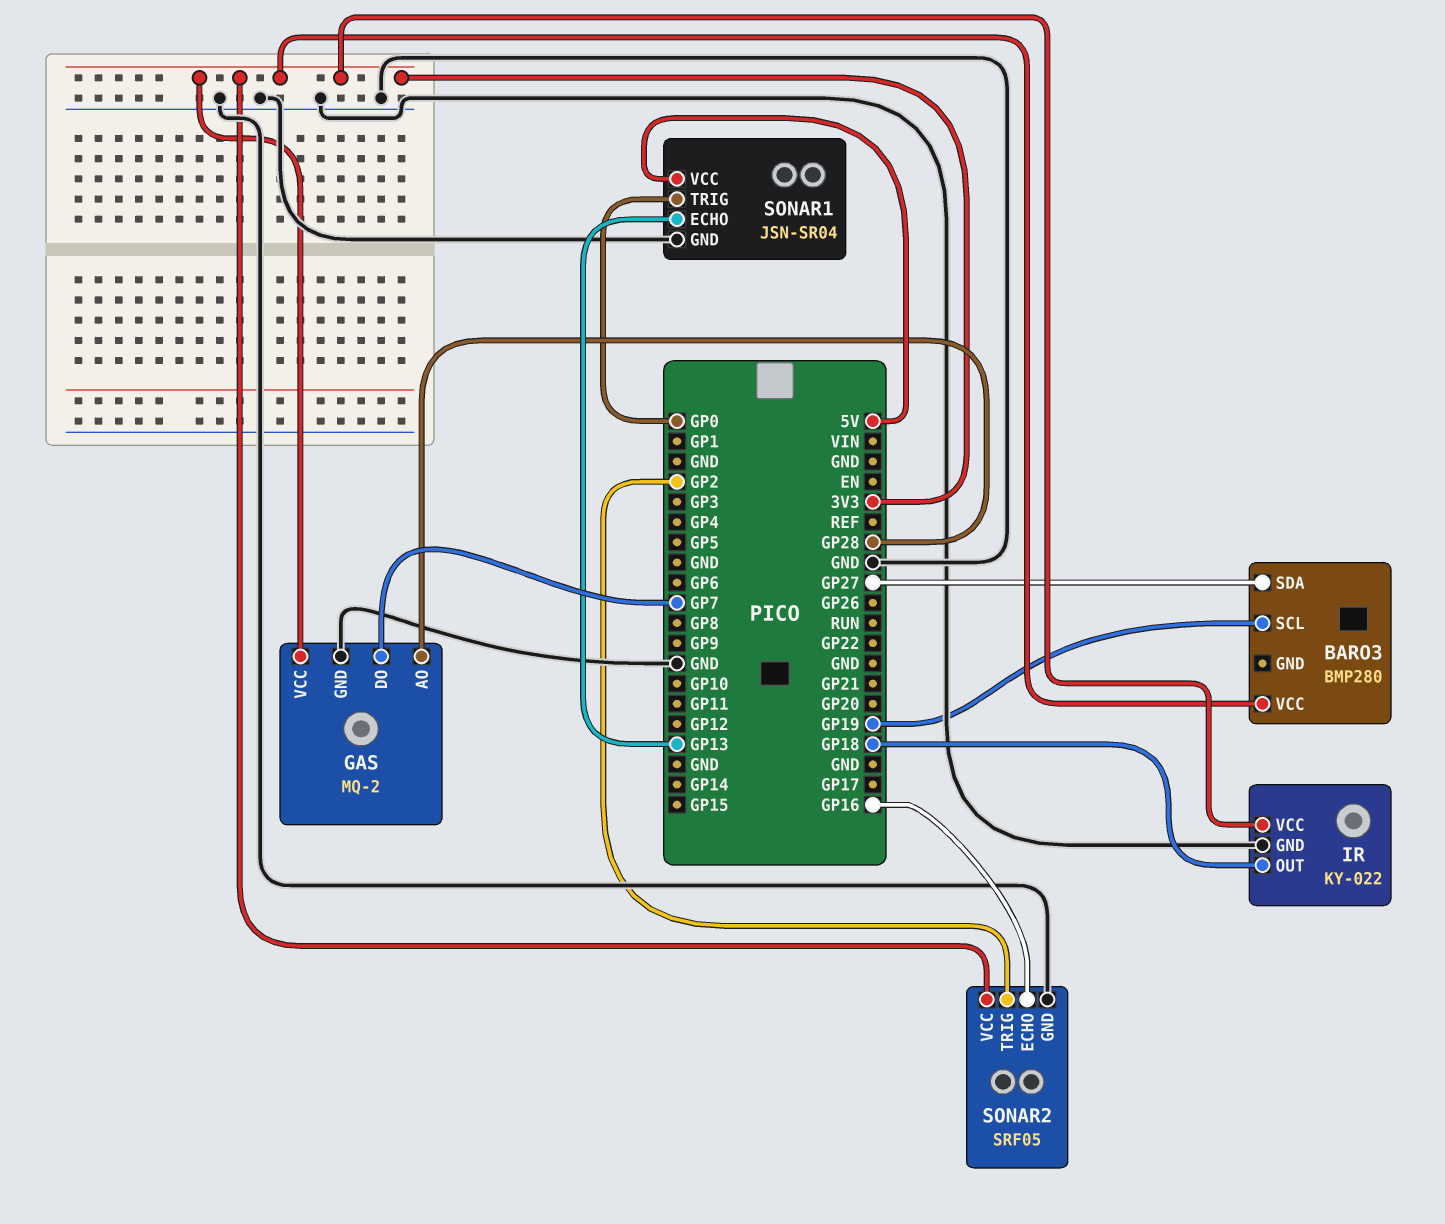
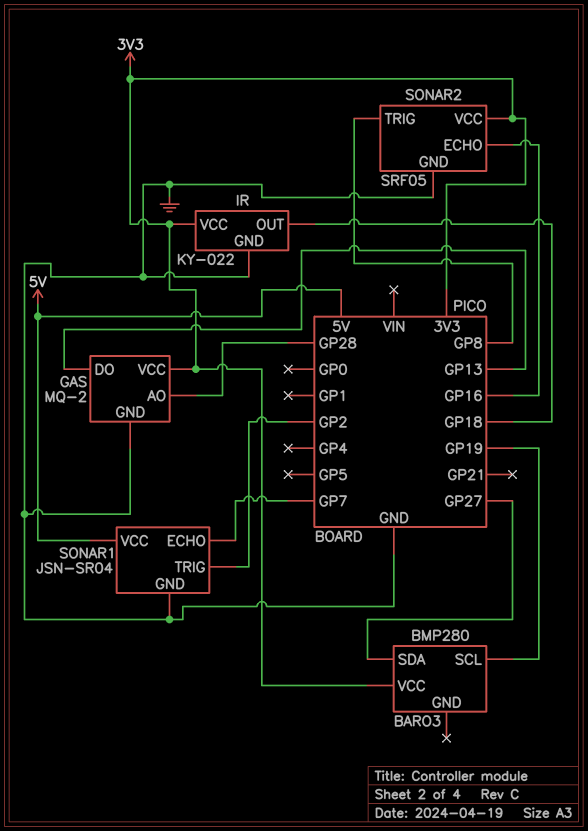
GAS pin DO: GP7 -> GP13
SONAR1 pin ECHO: GP13 -> GP7
SONAR1 pin TRIG: GP0 -> GP2
SONAR2 pin TRIG: GP2 -> GP8

